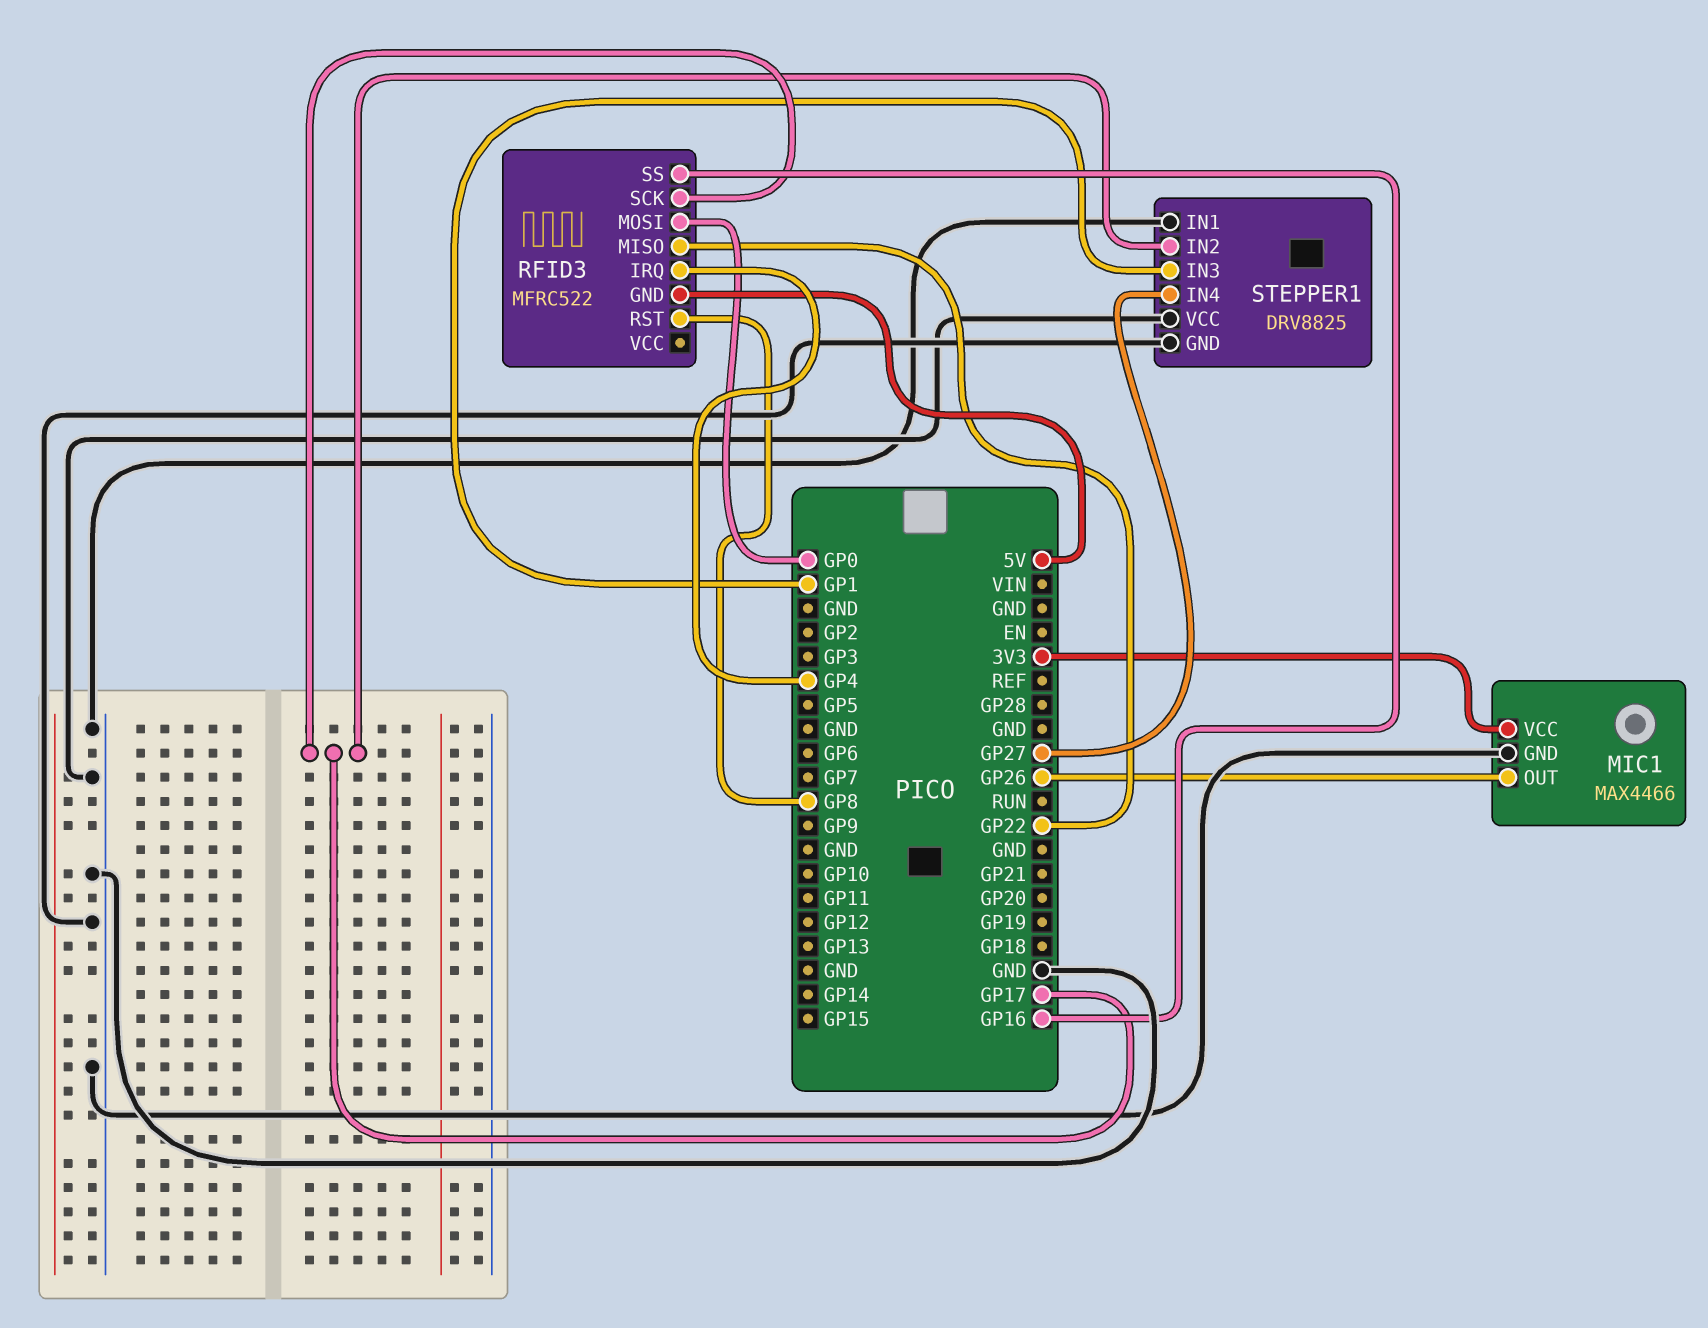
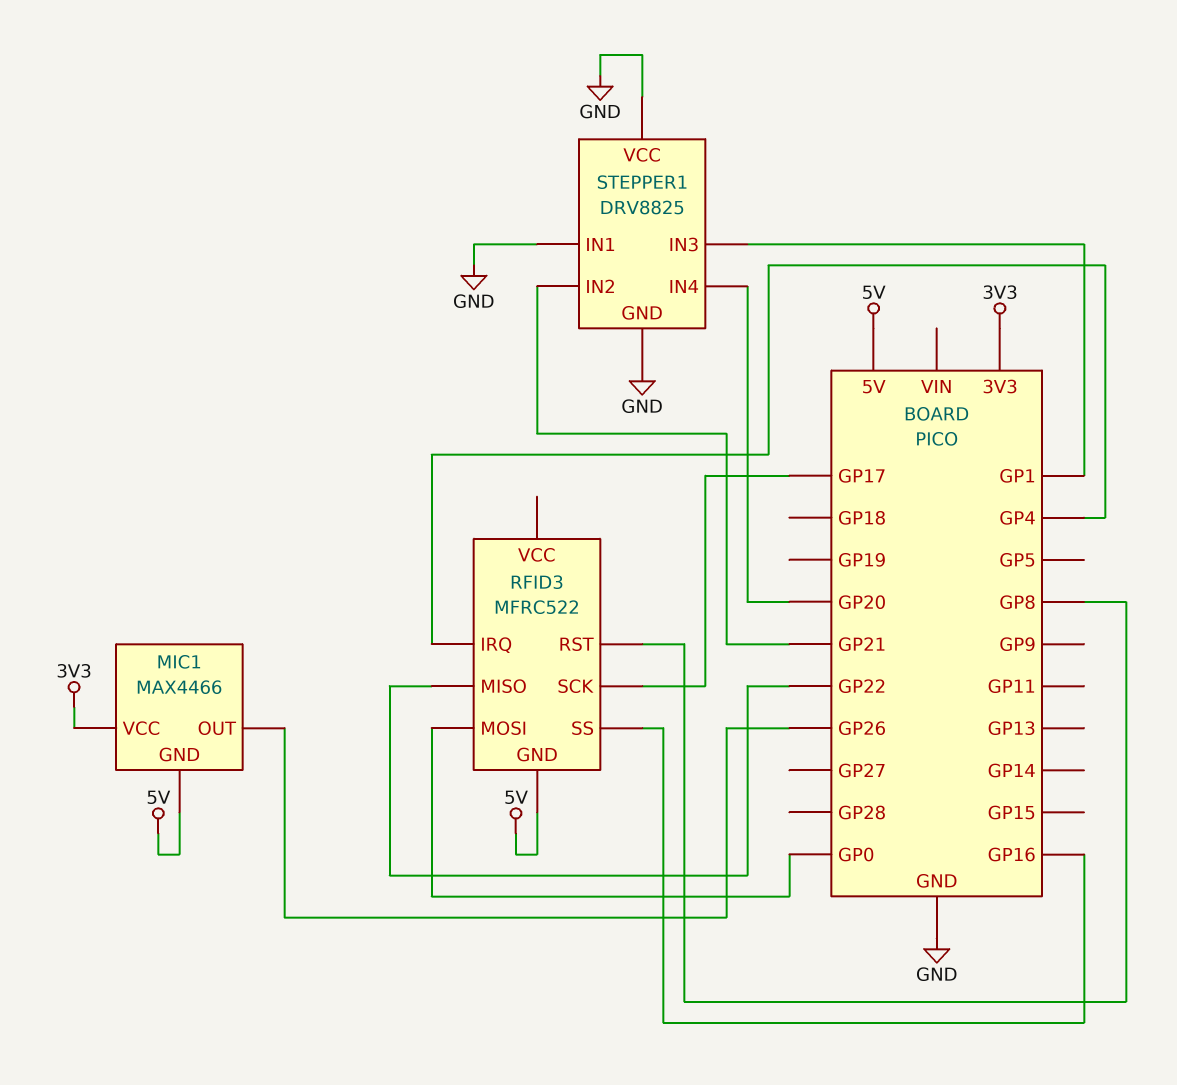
MIC1 pin GND: GND -> 5V
STEPPER1 pin IN2: GP17 -> GP21
STEPPER1 pin IN4: GP27 -> GP20

